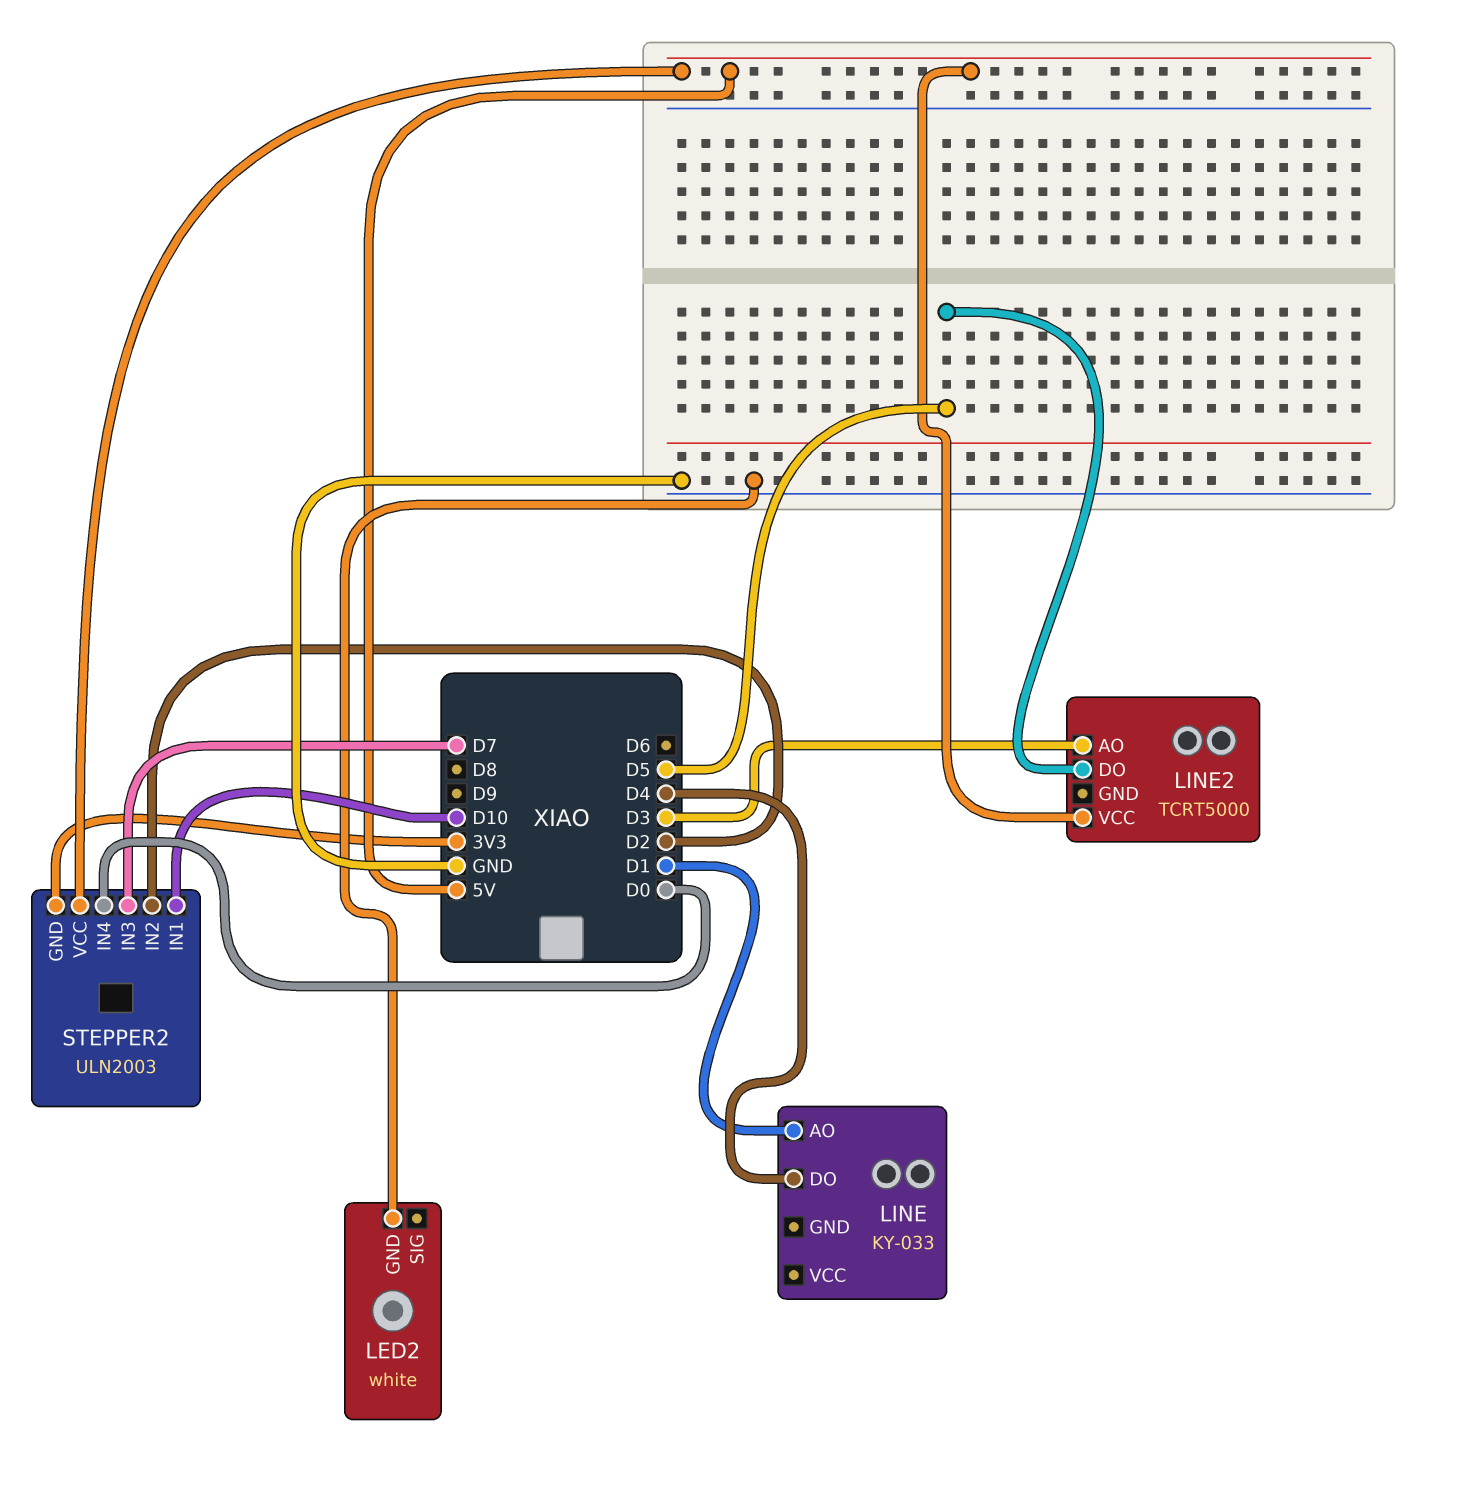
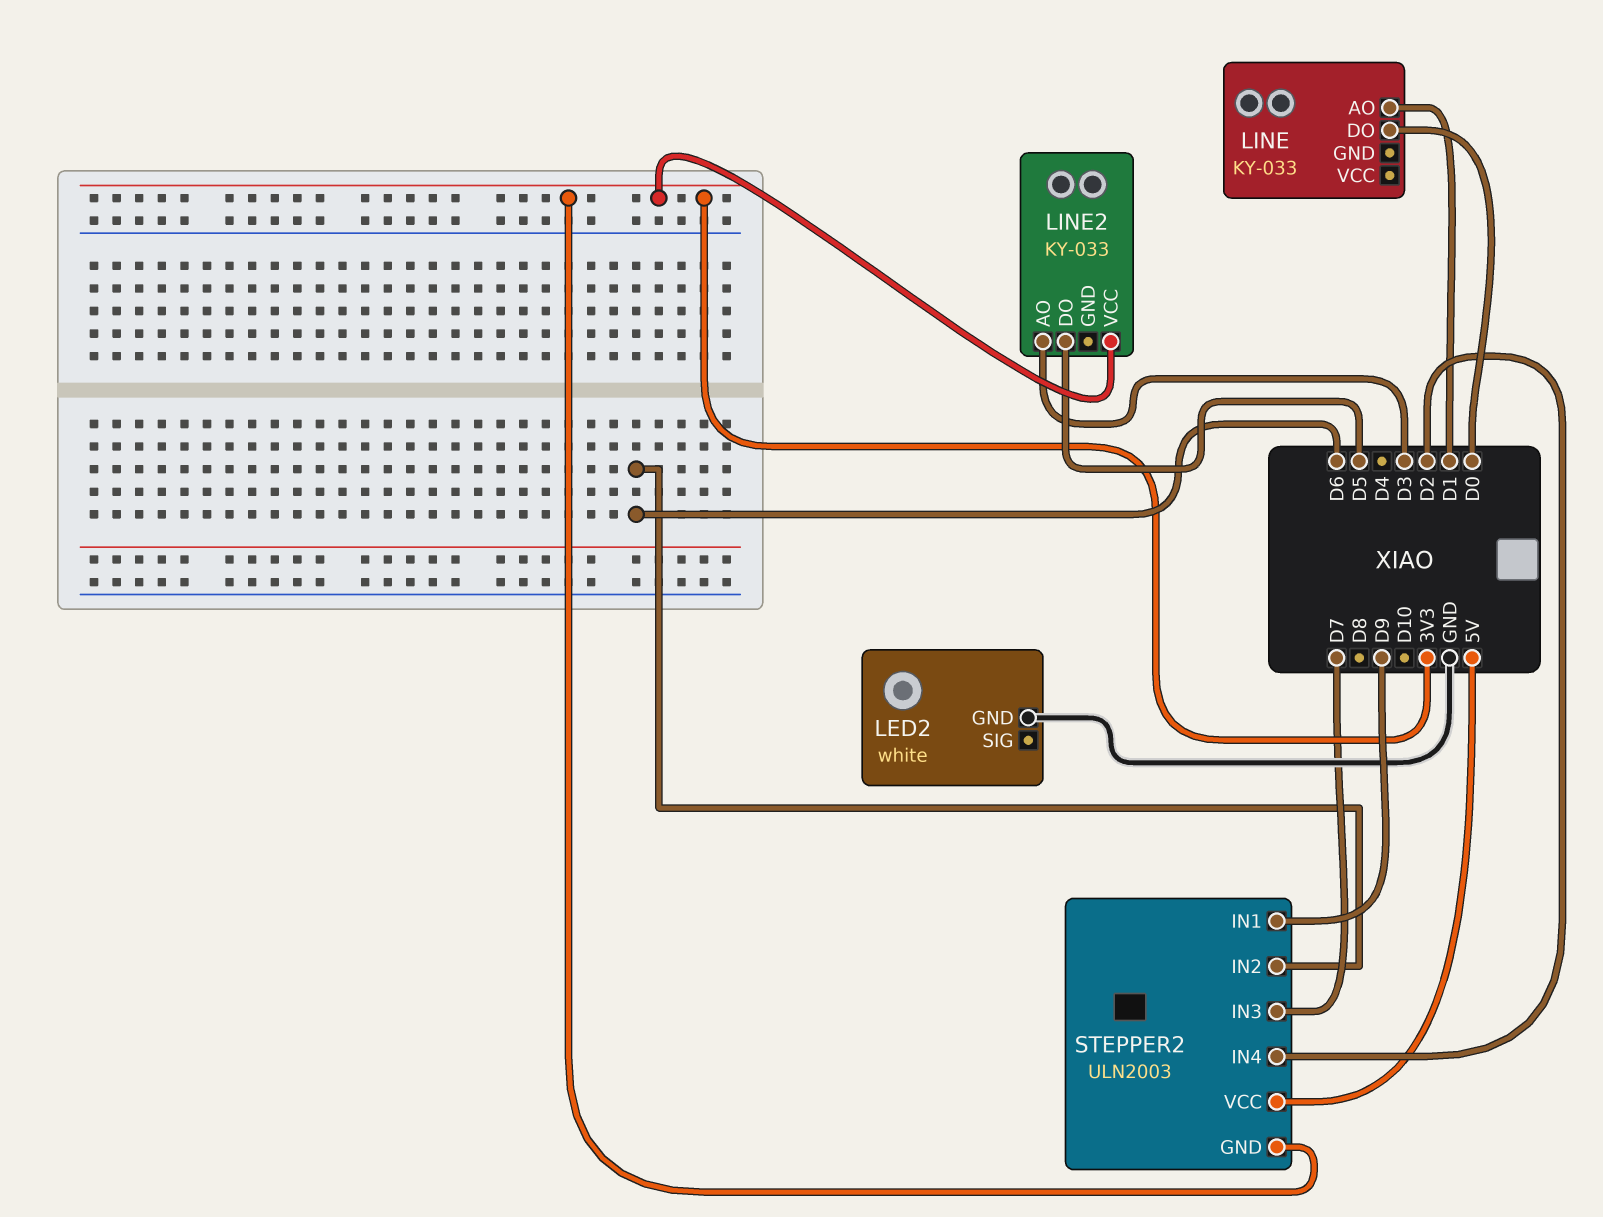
LINE pin DO: D4 -> D0
LINE2: TCRT5000 -> KY-033
LINE2 pin VCC: 5V -> 3V3
STEPPER2 pin IN1: D10 -> D9
STEPPER2 pin IN2: D2 -> D6
STEPPER2 pin IN4: D0 -> D2

